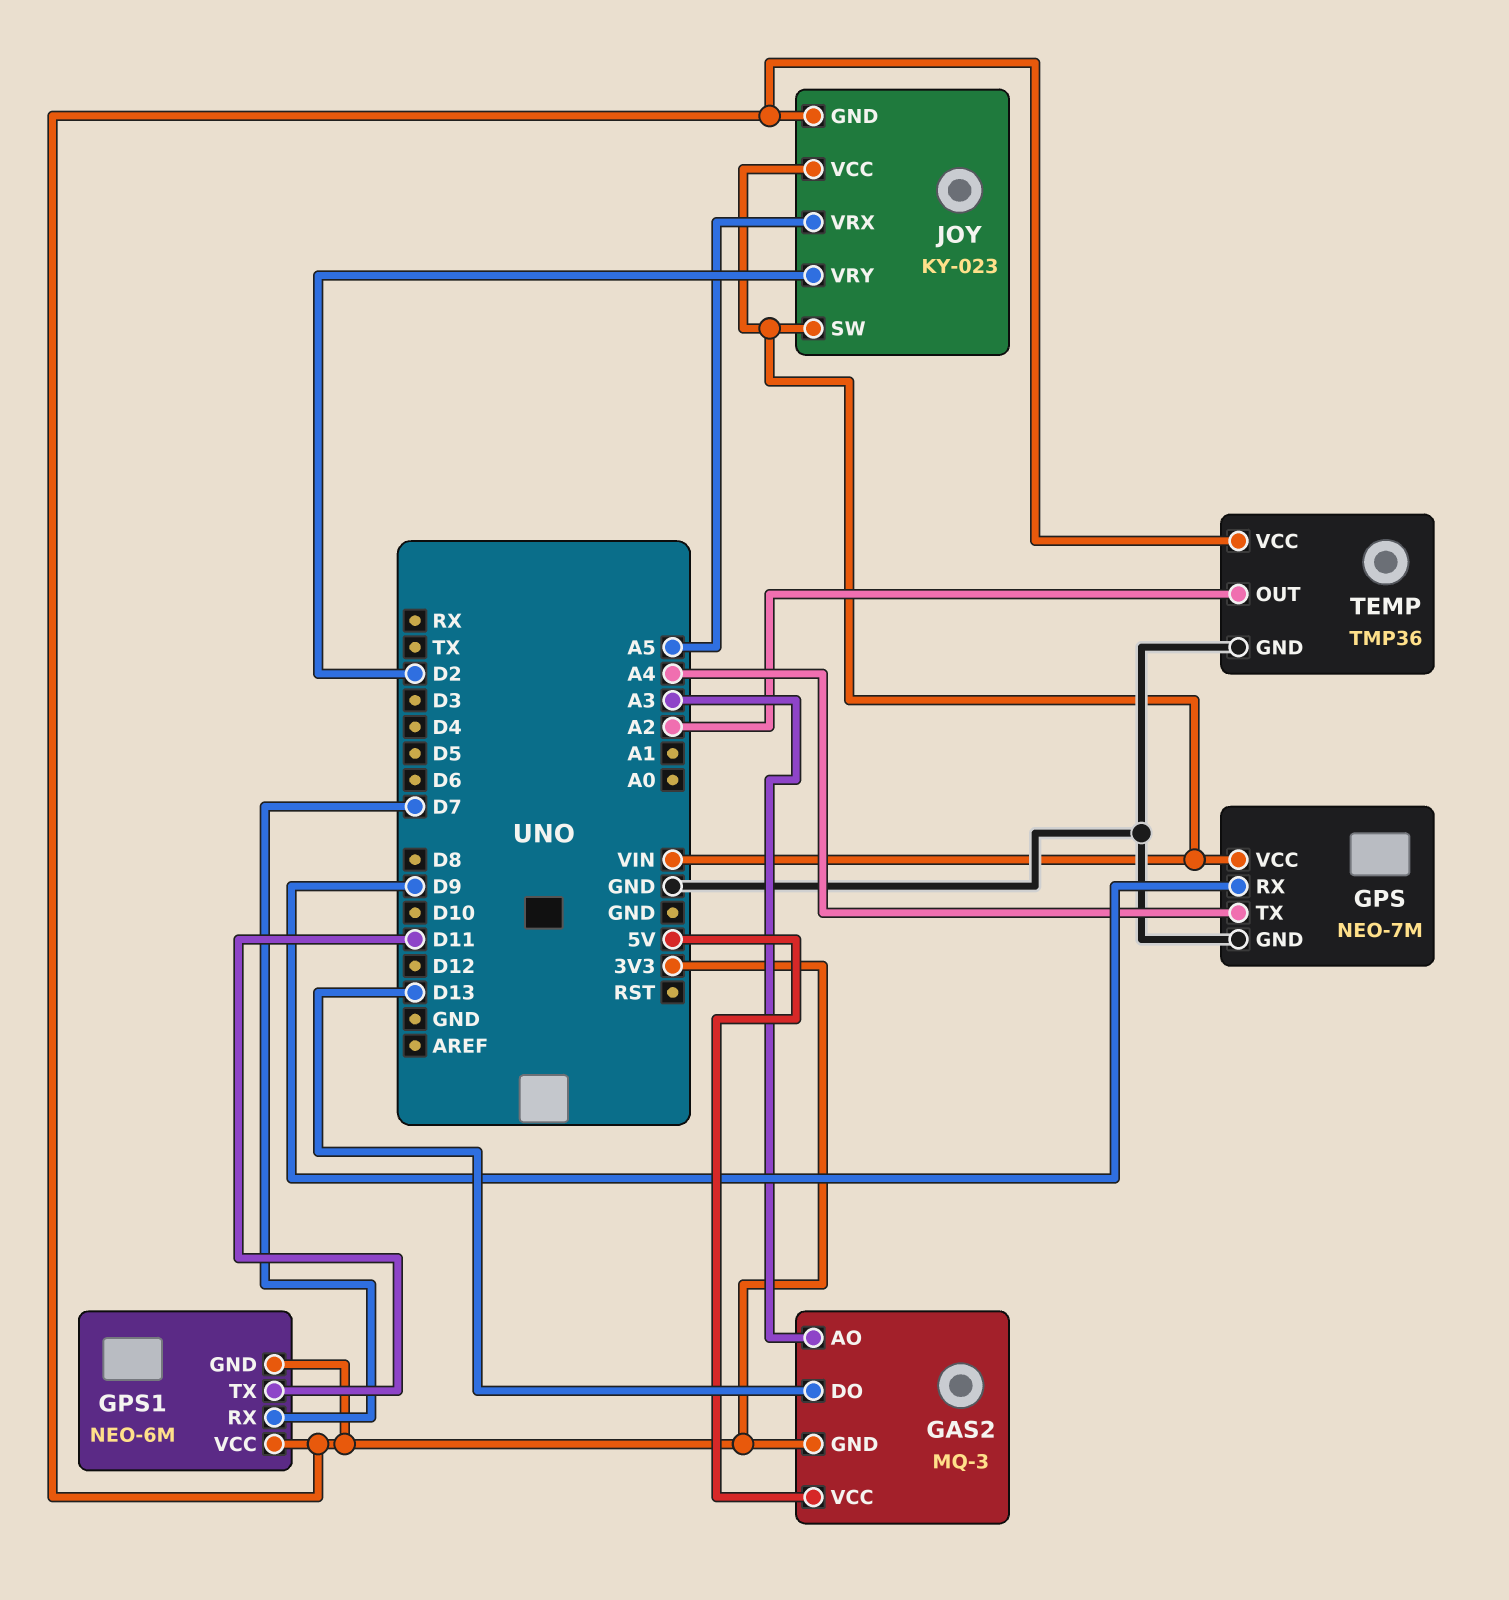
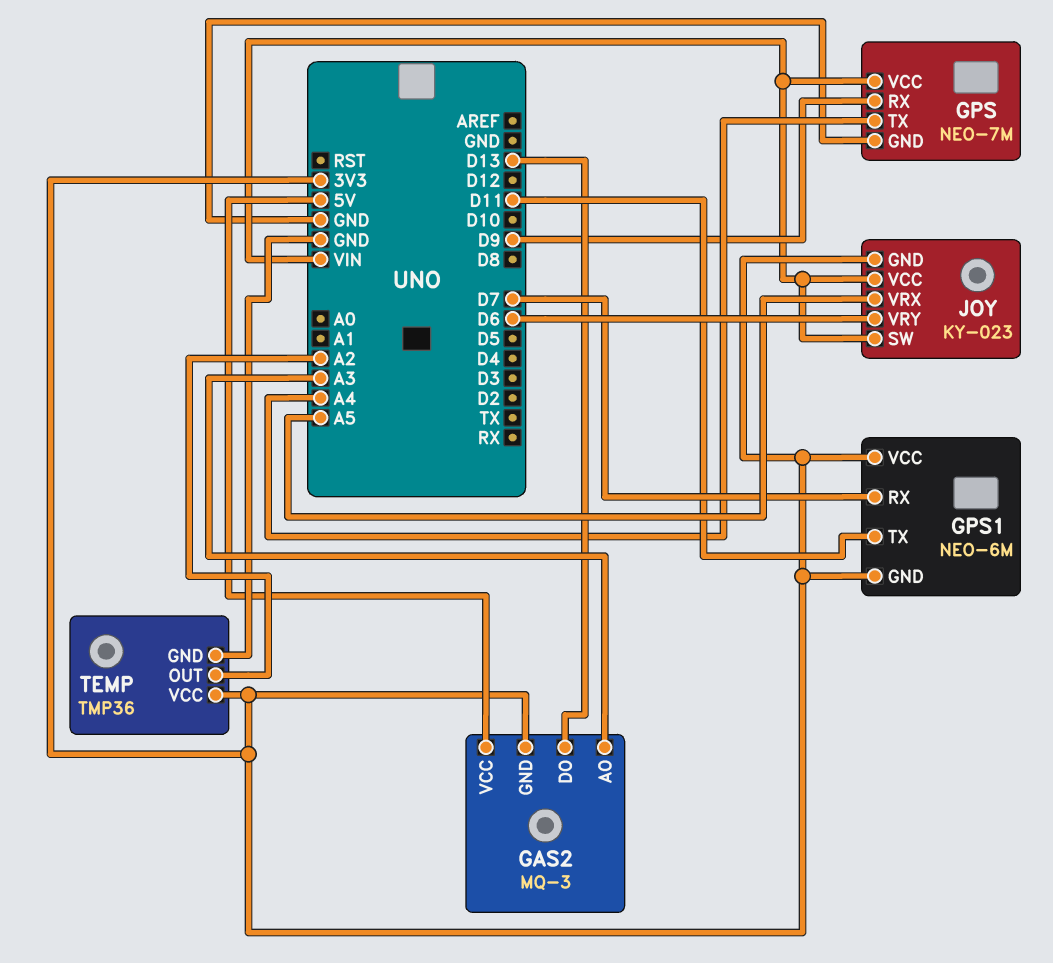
JOY pin VRY: D2 -> D6

